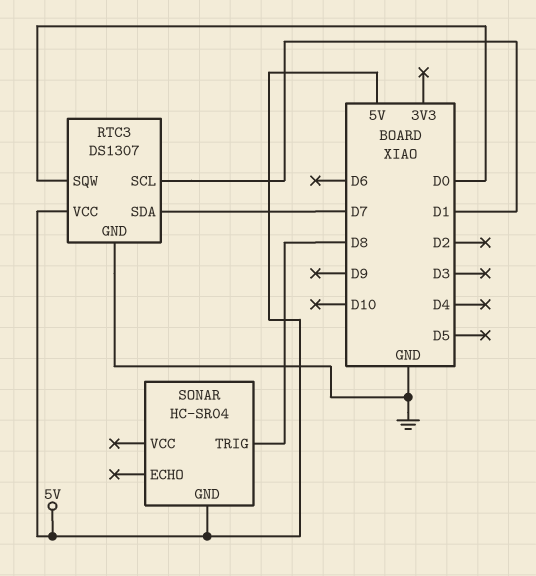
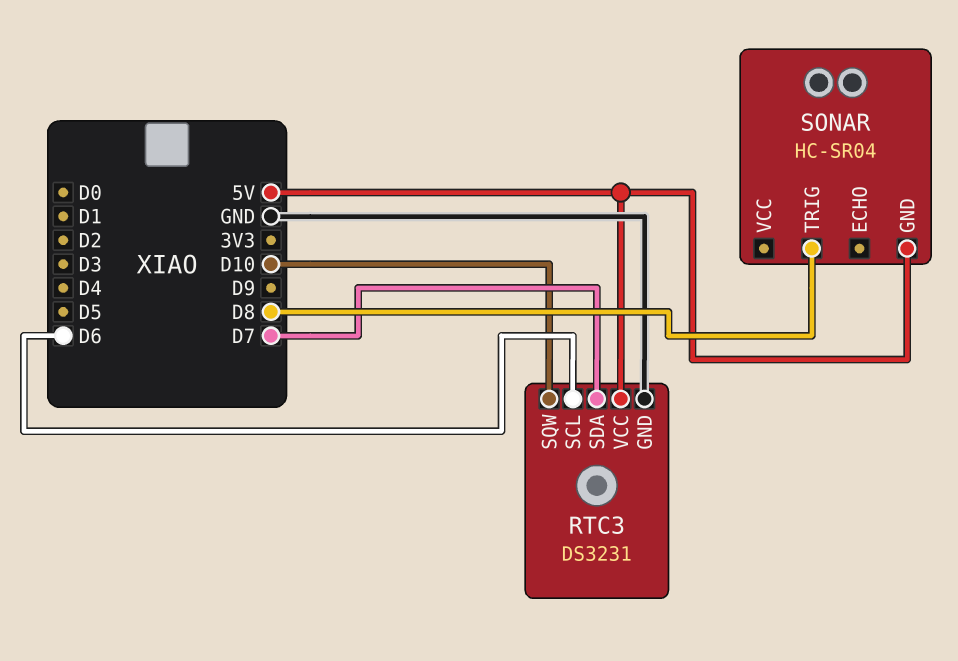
RTC3: DS1307 -> DS3231
RTC3 pin SCL: D1 -> D6
RTC3 pin SQW: D0 -> D10

